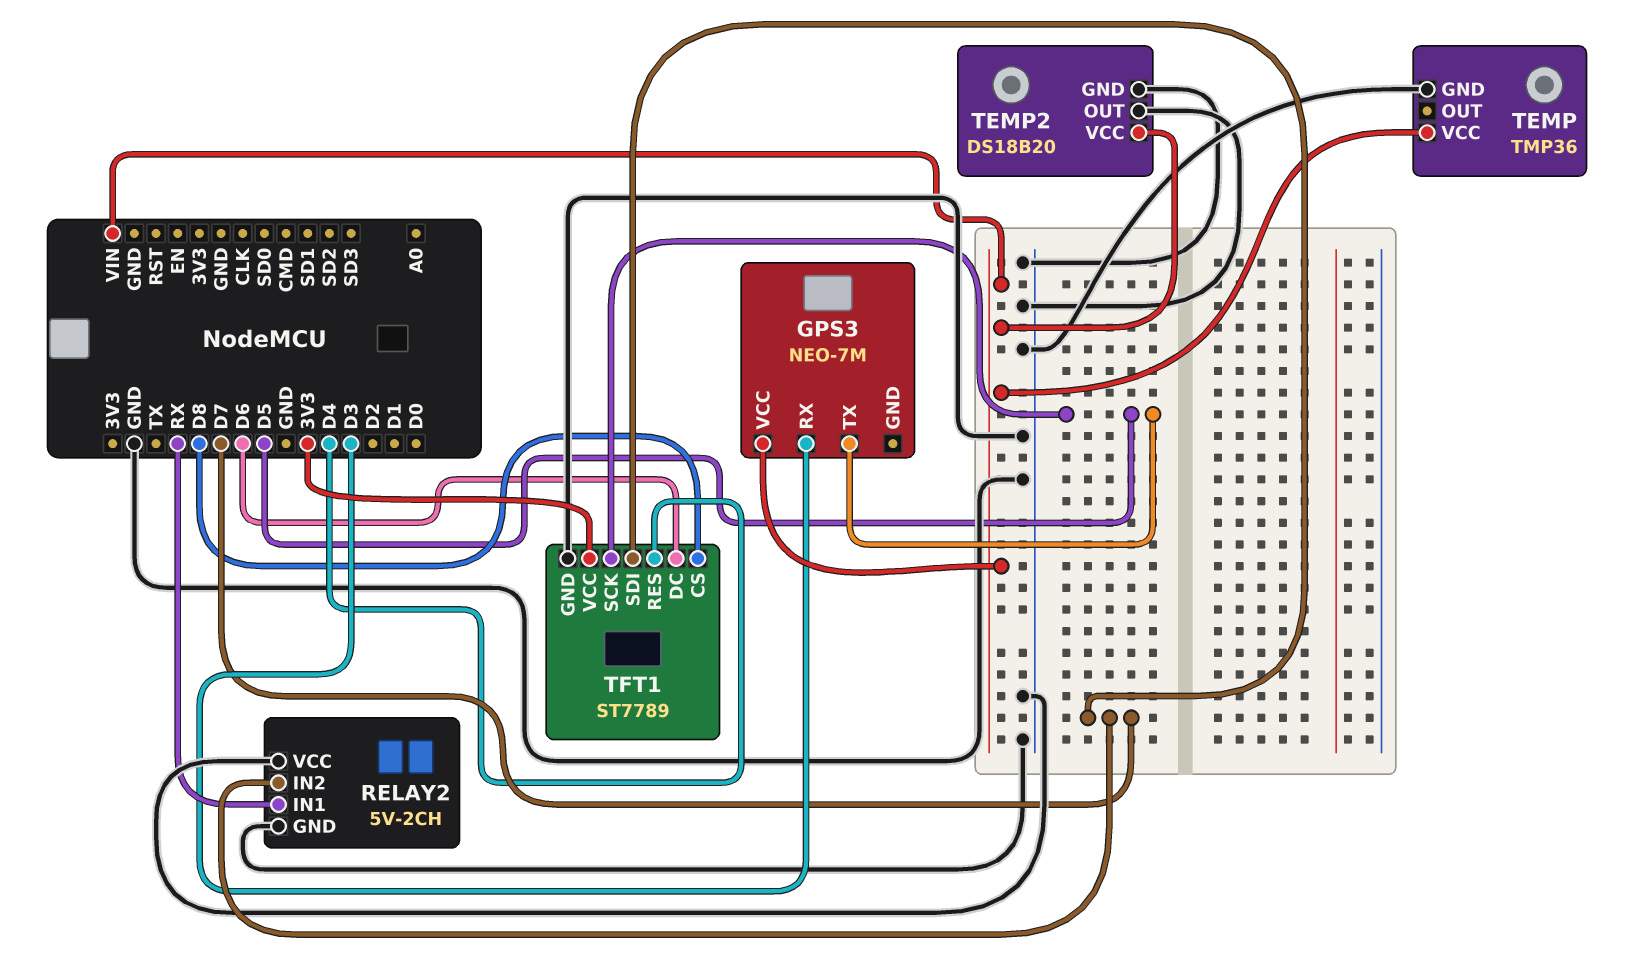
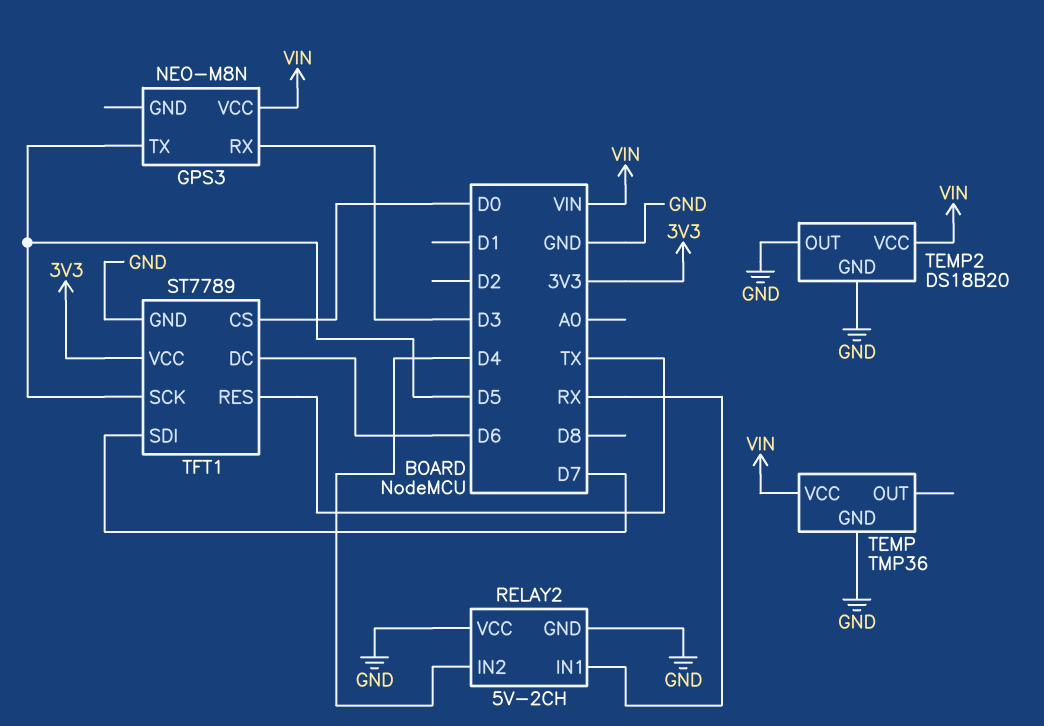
GPS3: NEO-7M -> NEO-M8N
RELAY2 pin IN2: D7 -> D4
TFT1 pin CS: D8 -> D0
TFT1 pin RES: D4 -> TX

